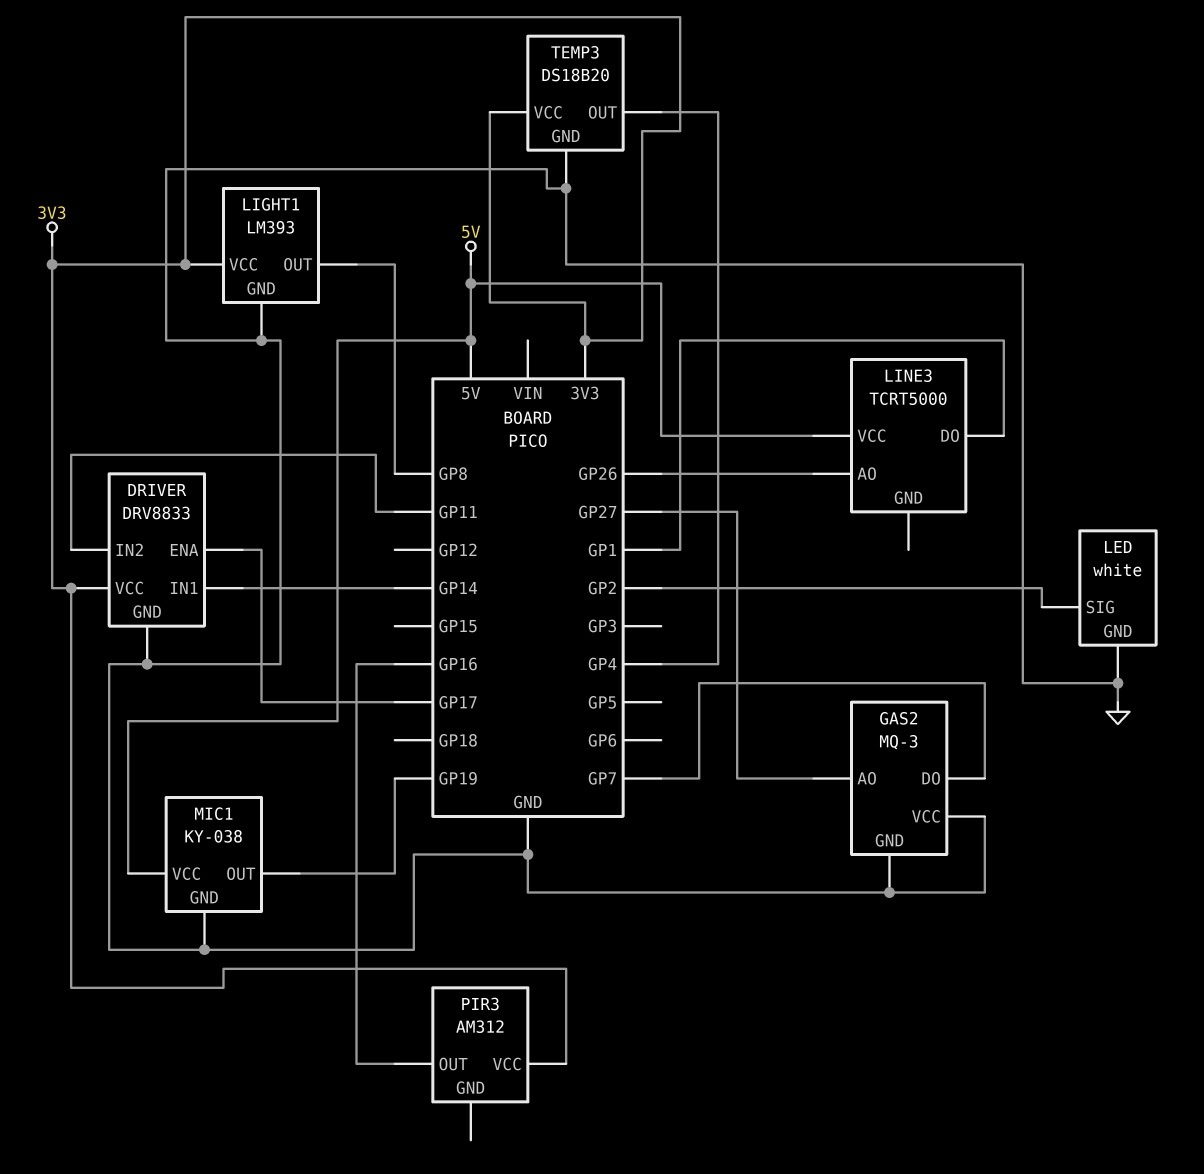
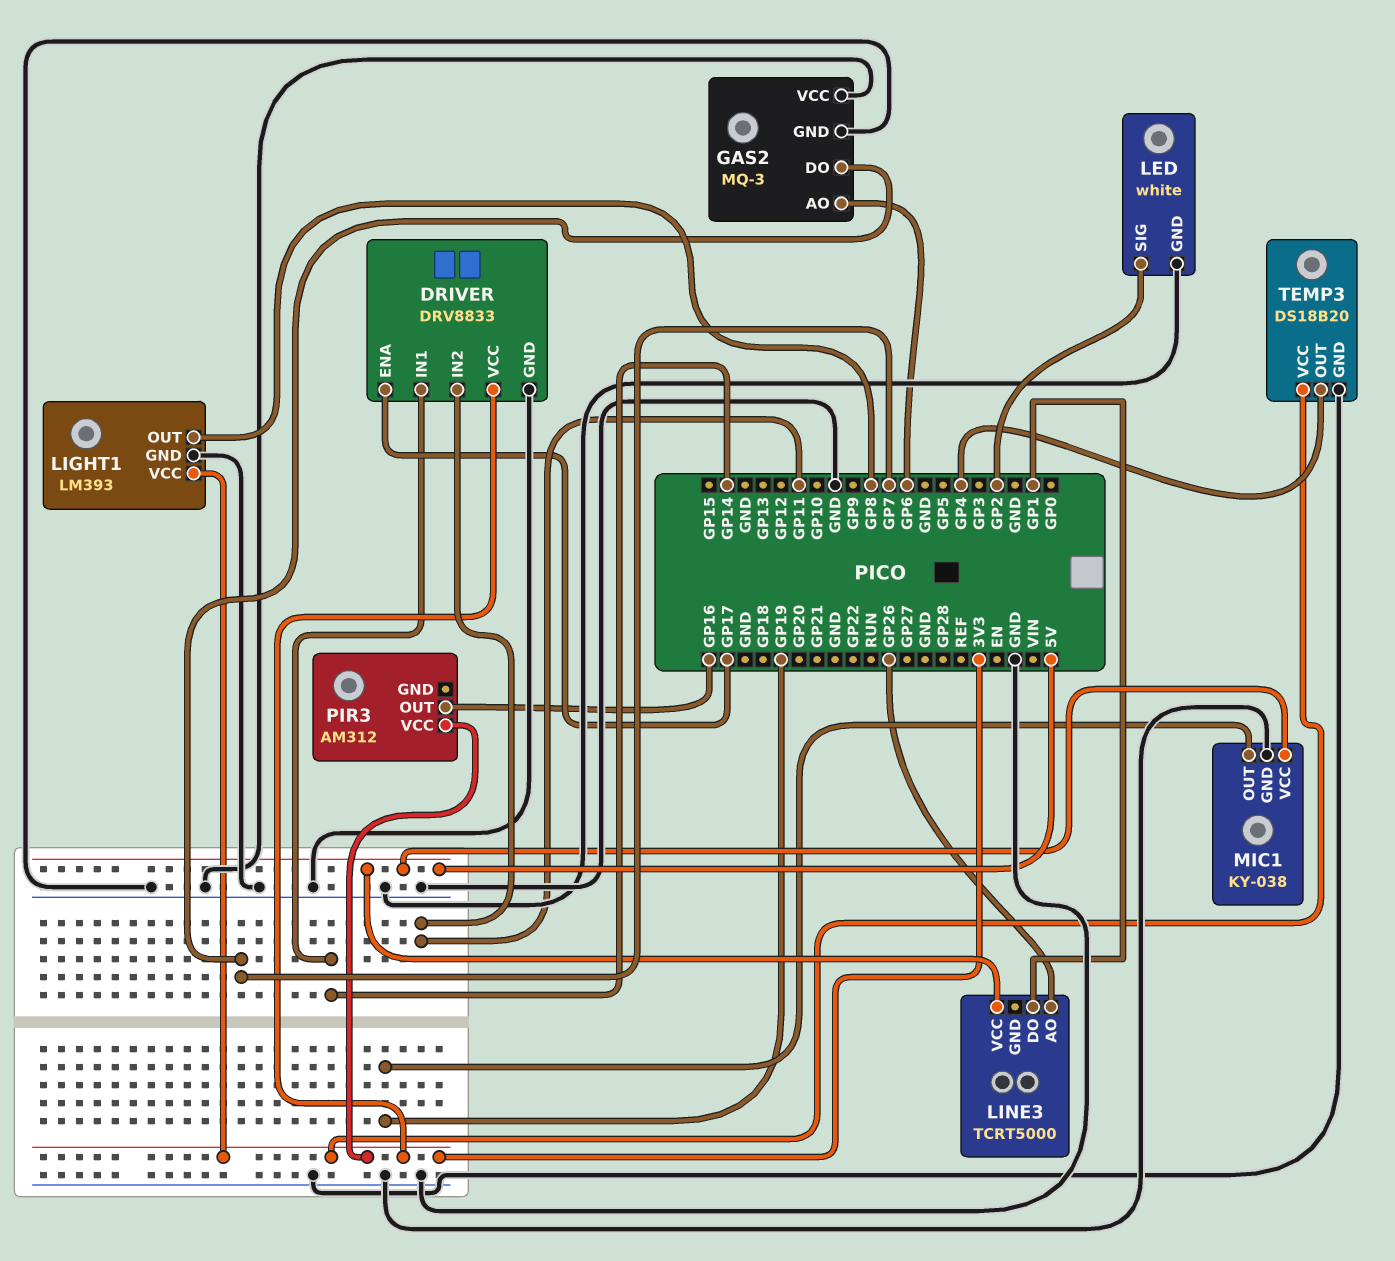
GAS2 pin AO: GP27 -> GP6

